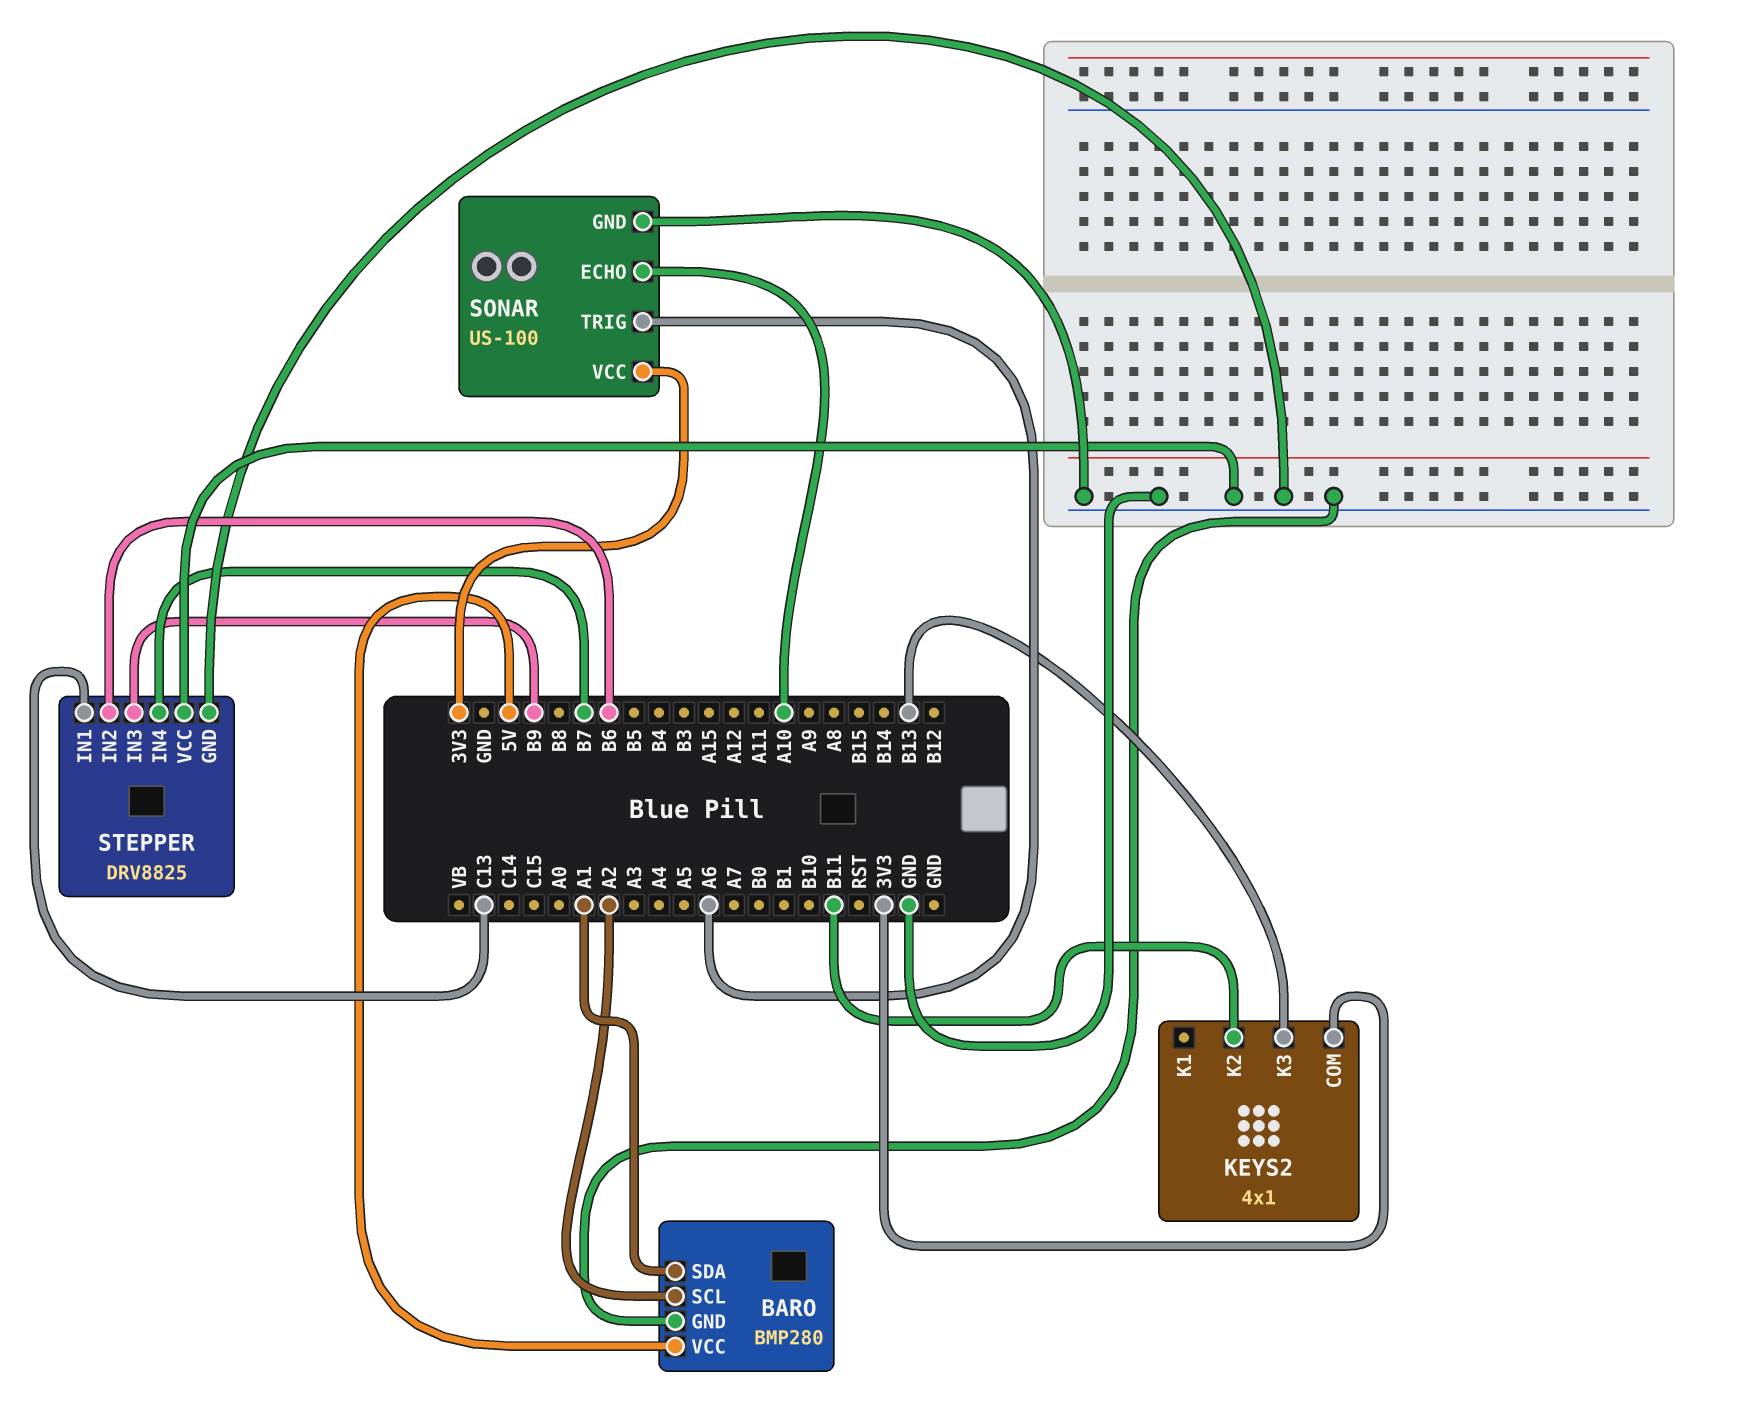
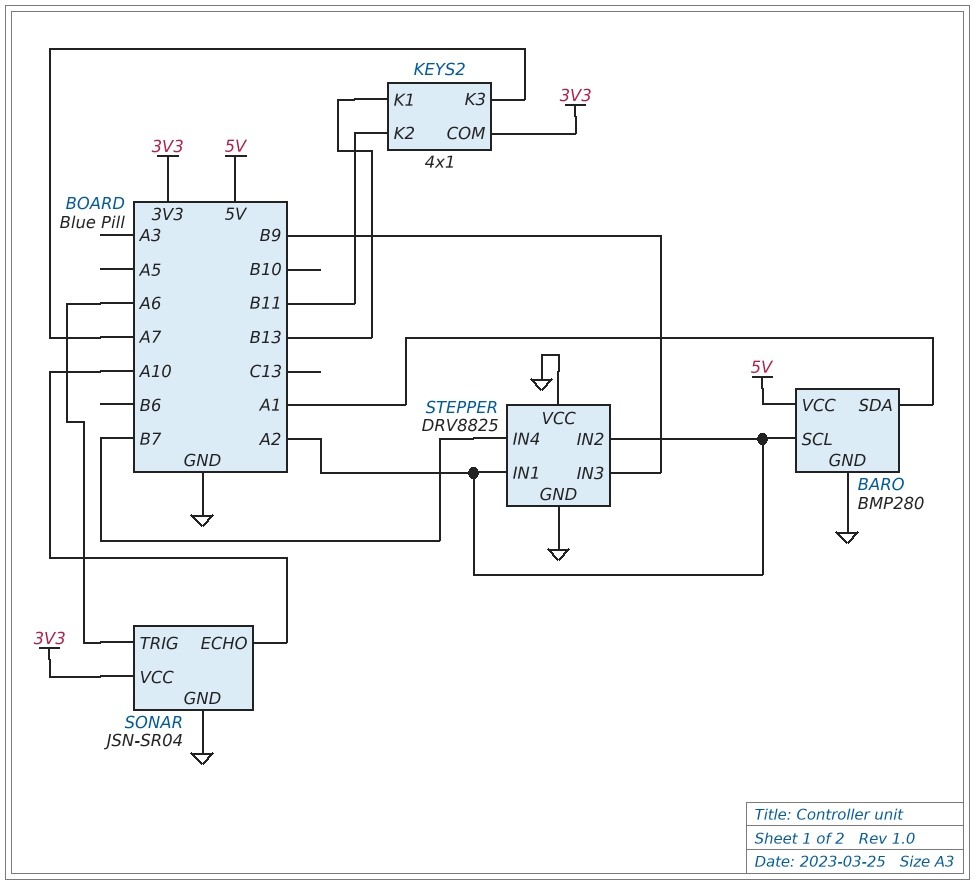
KEYS2 pin K1: none -> B13
KEYS2 pin K3: B13 -> A7
SONAR: US-100 -> JSN-SR04
STEPPER pin IN1: C13 -> A2
STEPPER pin IN2: B6 -> A2

